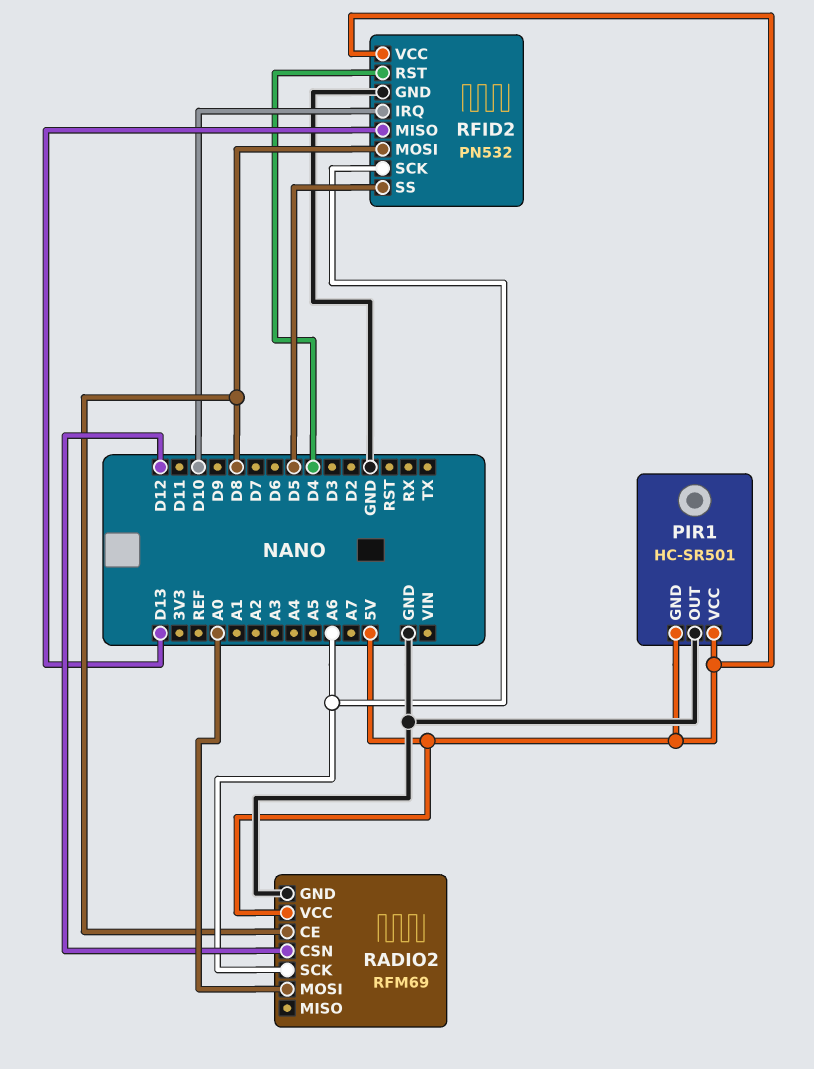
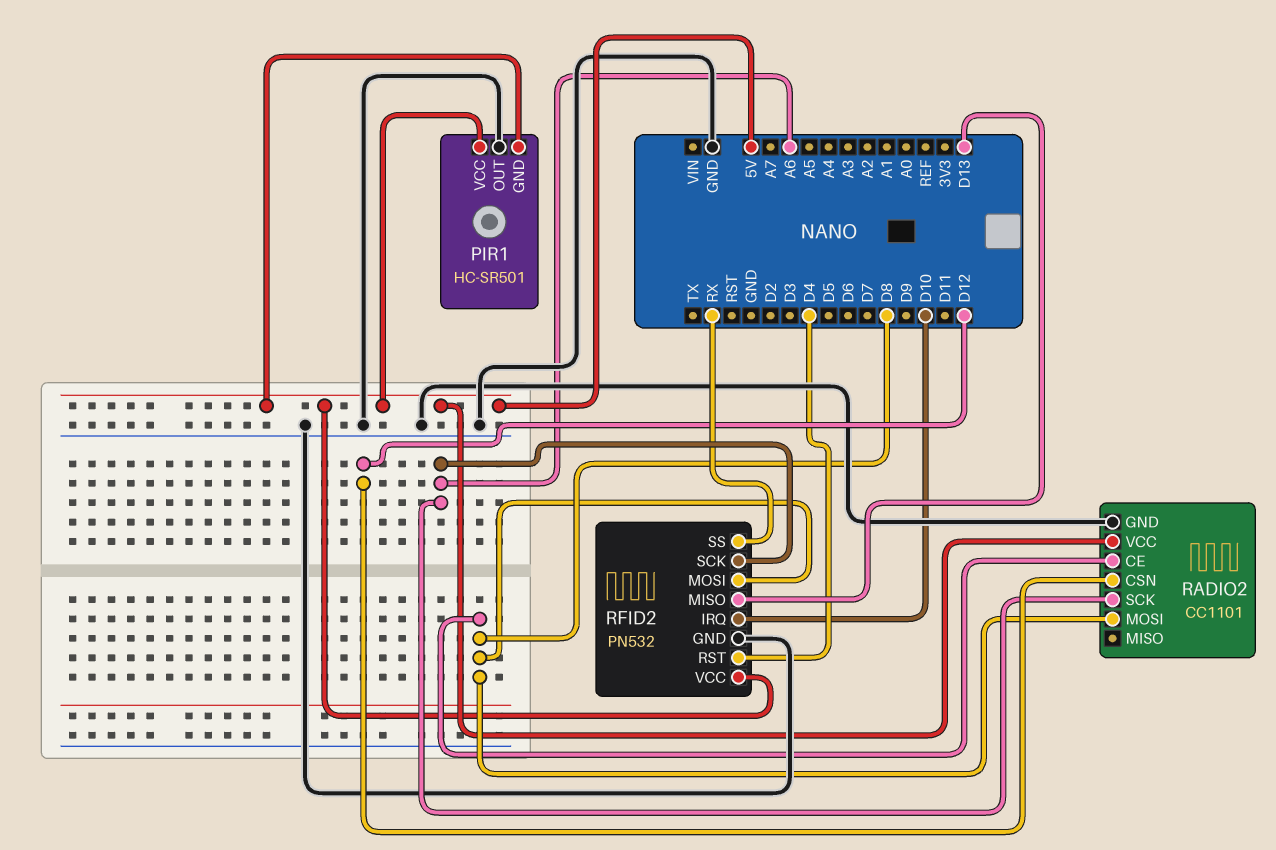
RADIO2: RFM69 -> CC1101
RADIO2 pin MOSI: A0 -> D8
RFID2 pin SS: D5 -> RX

